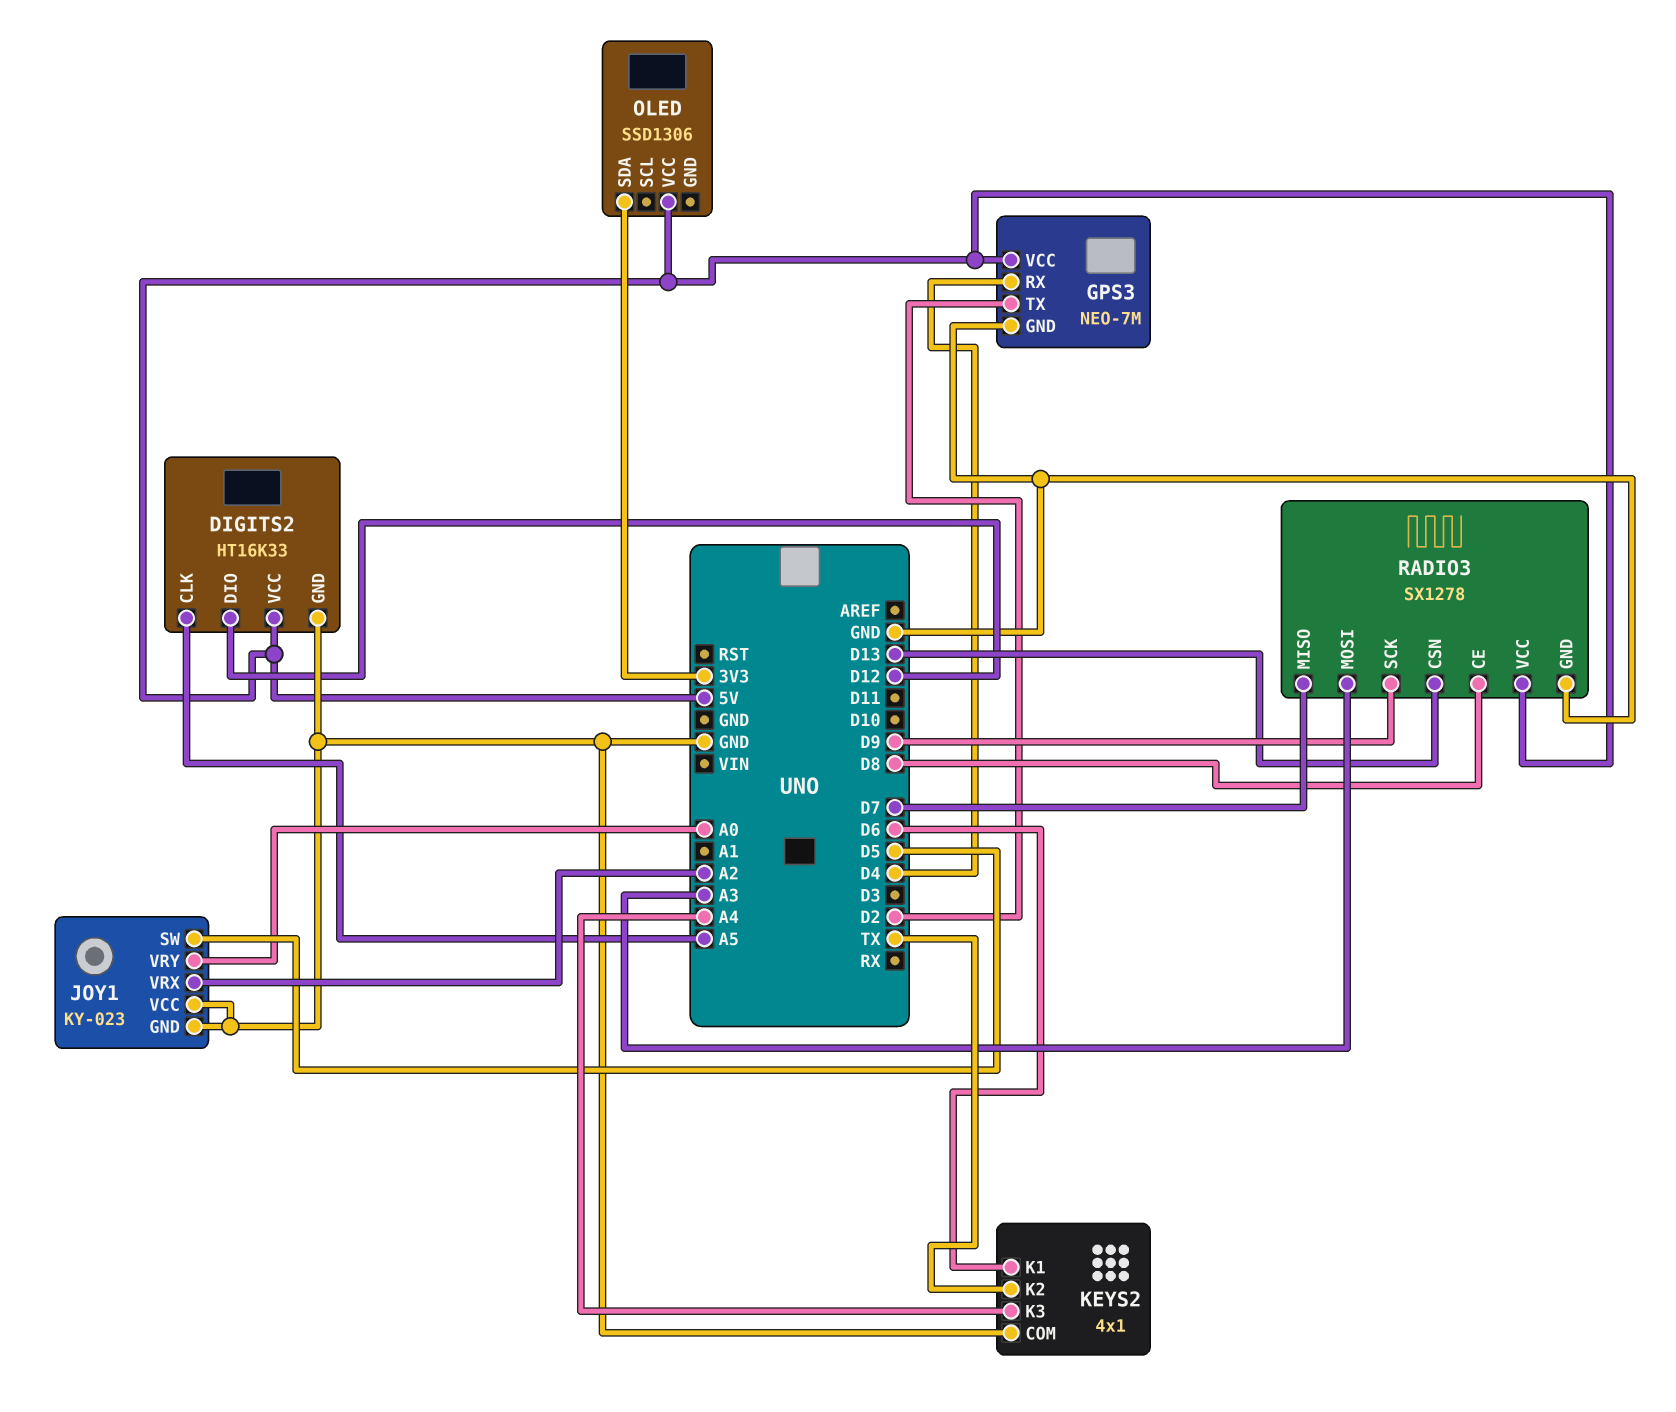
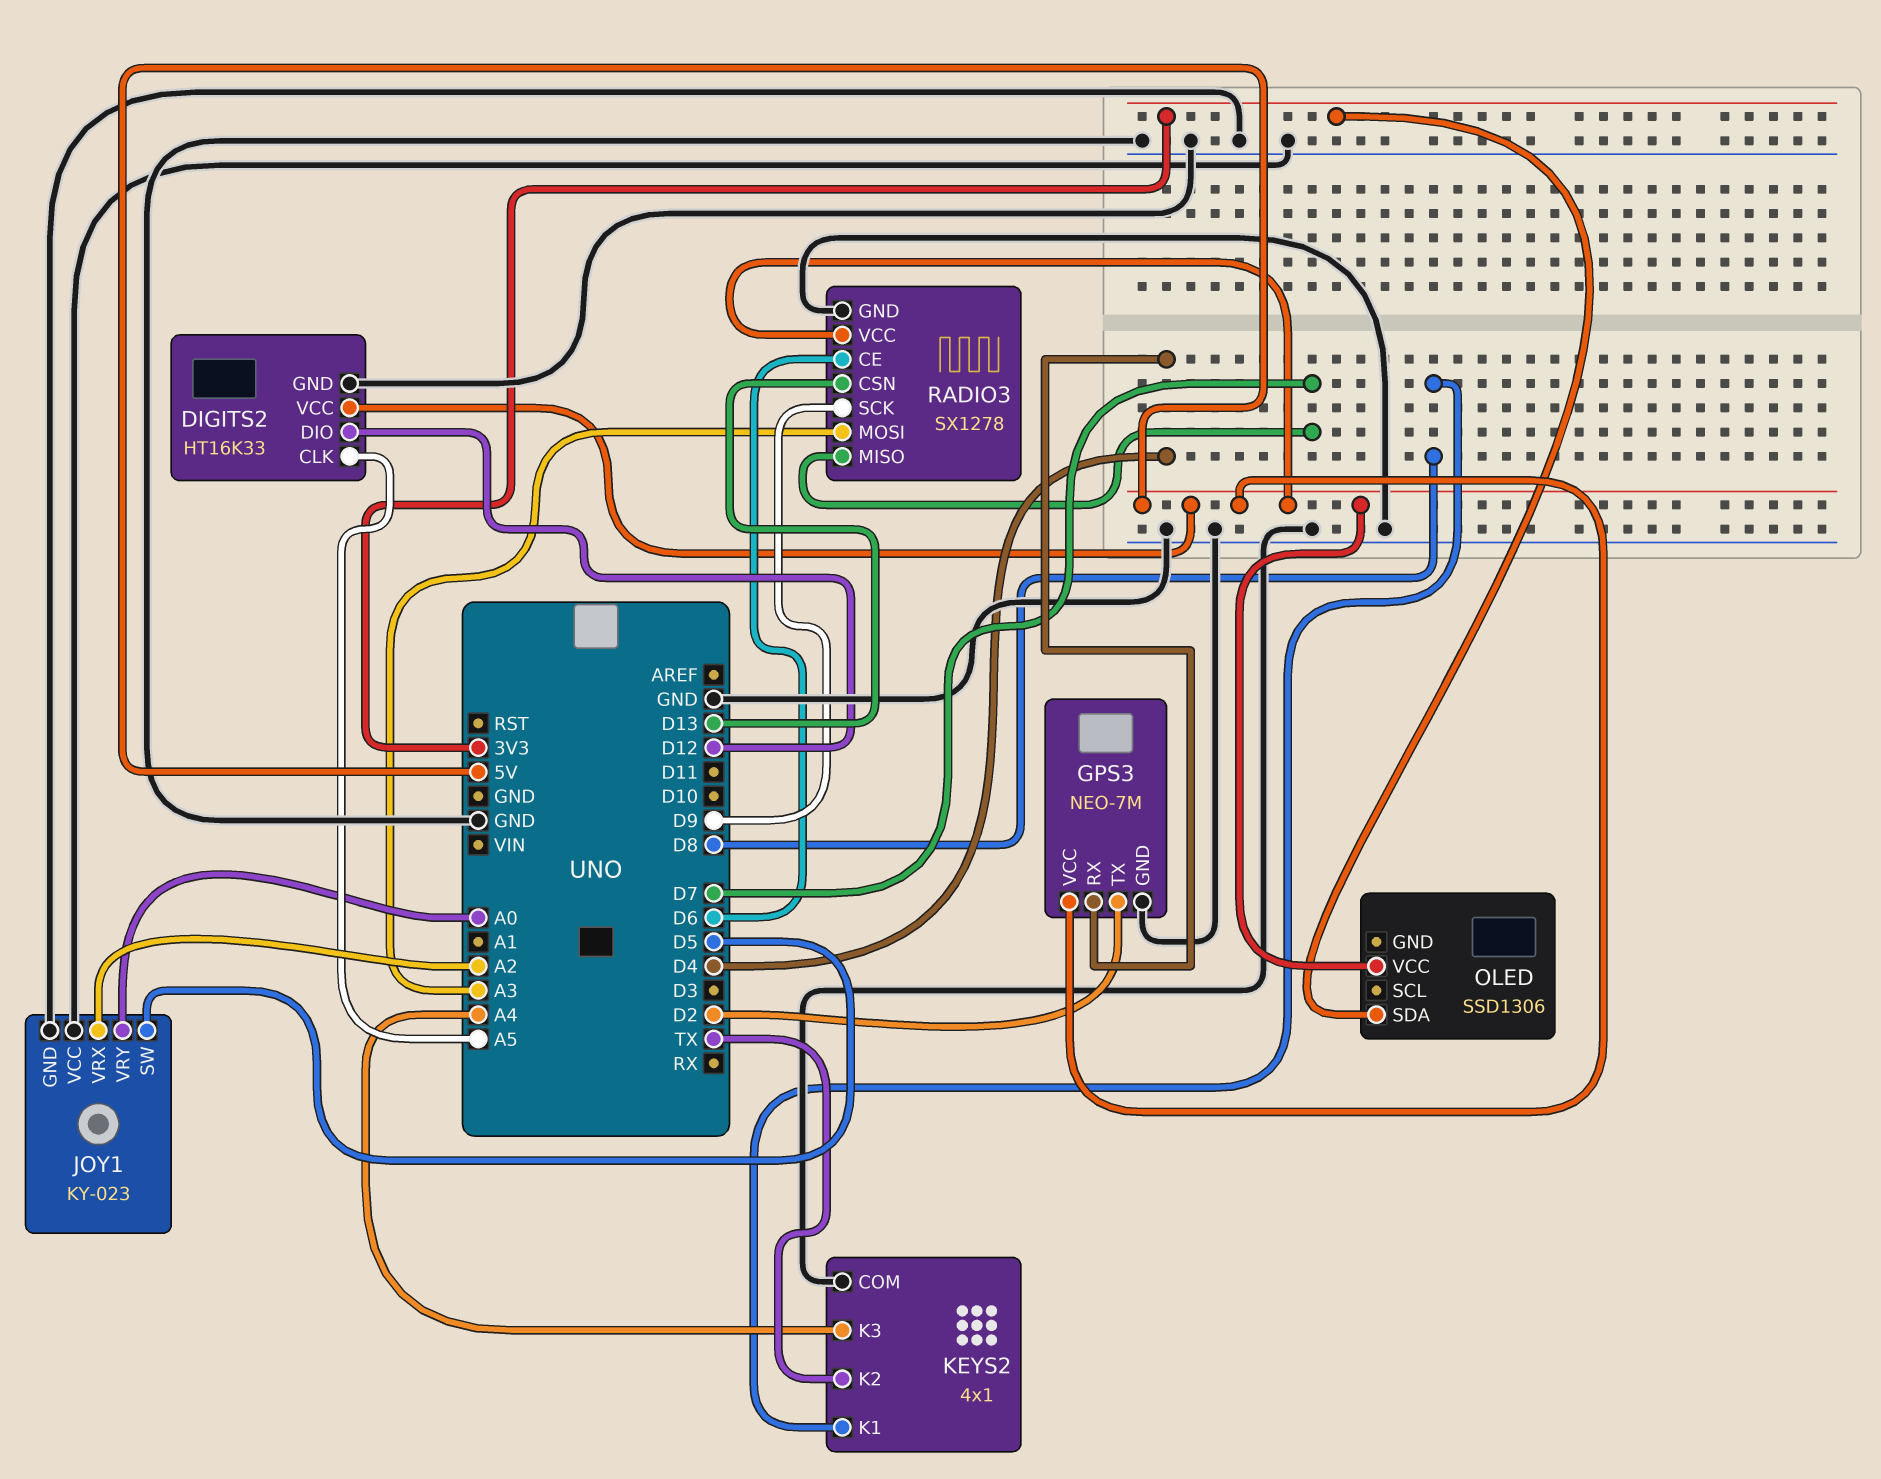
KEYS2 pin K1: D6 -> D8
RADIO3 pin CE: D8 -> D6

